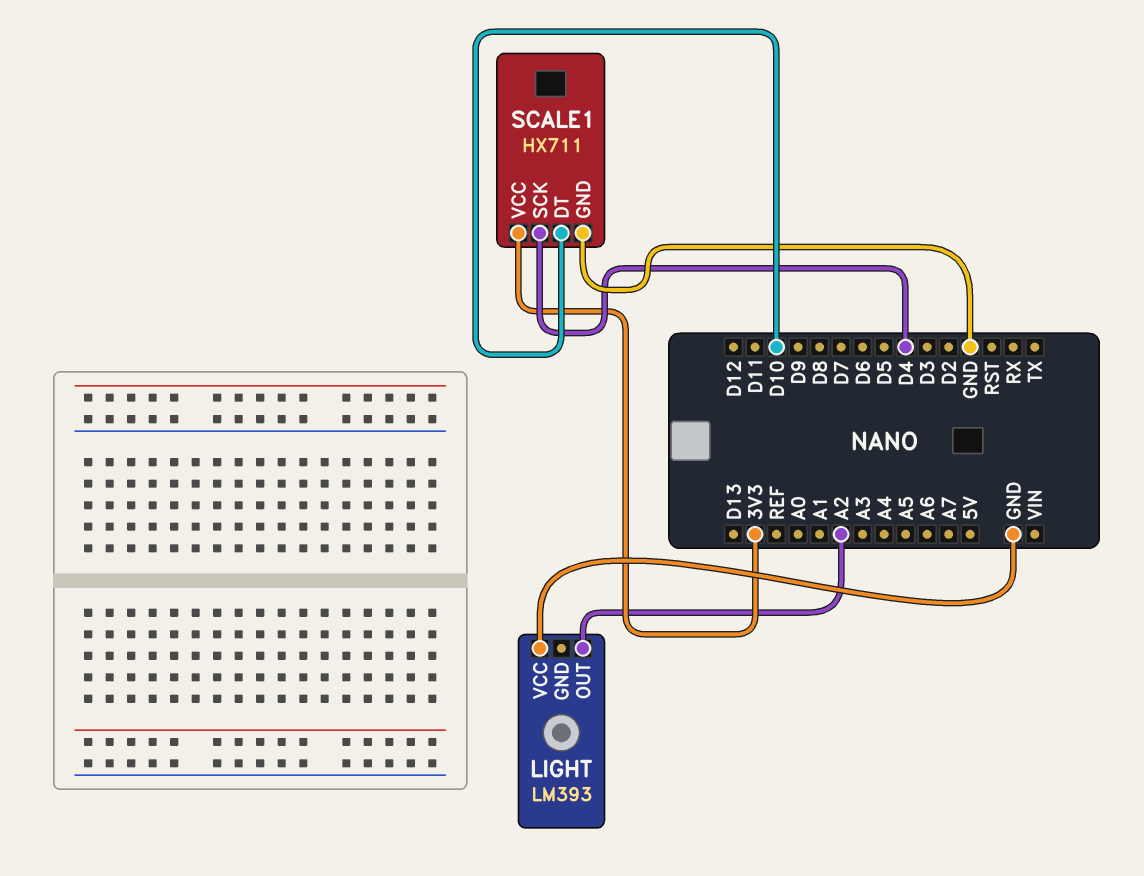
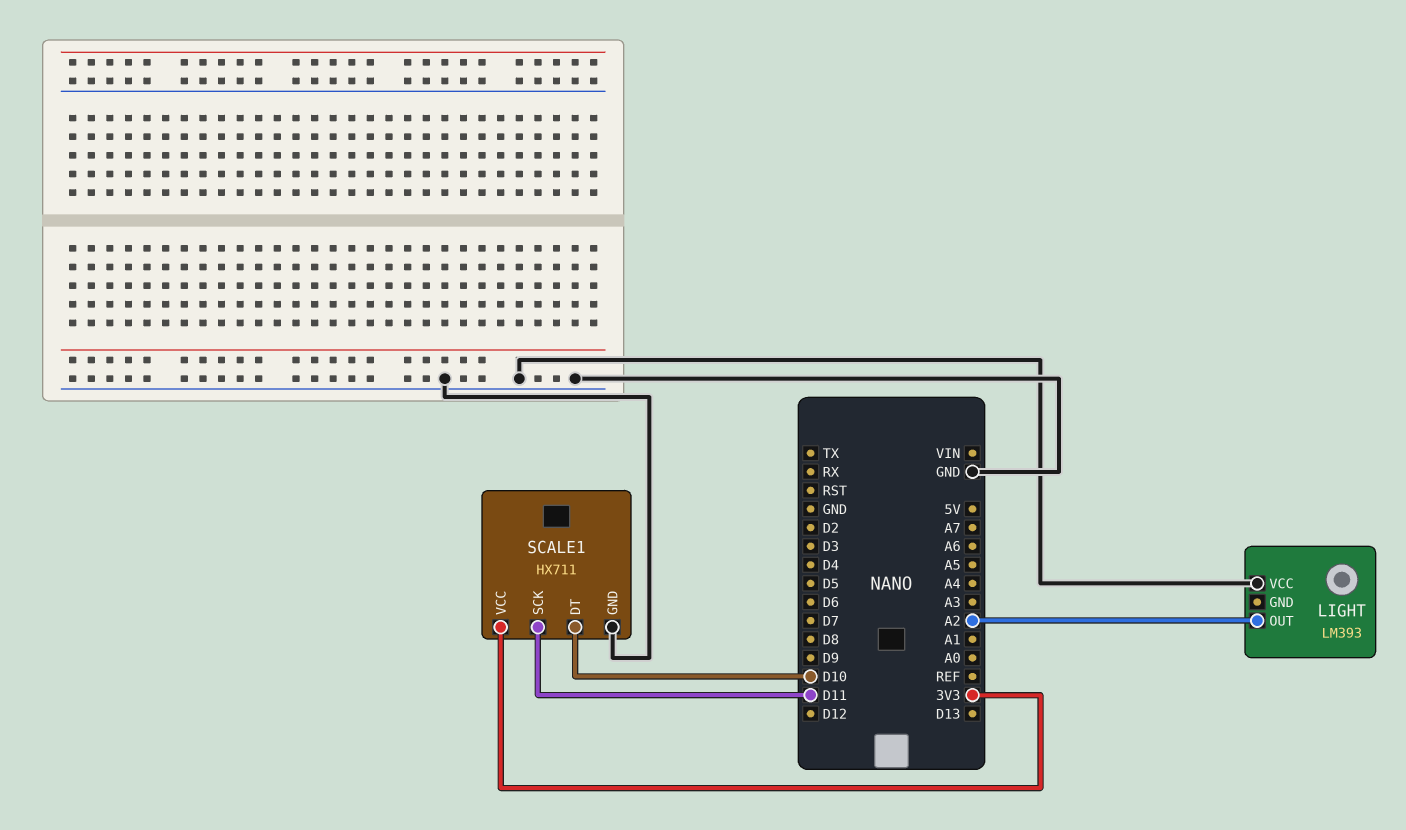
SCALE1 pin SCK: D4 -> D11

